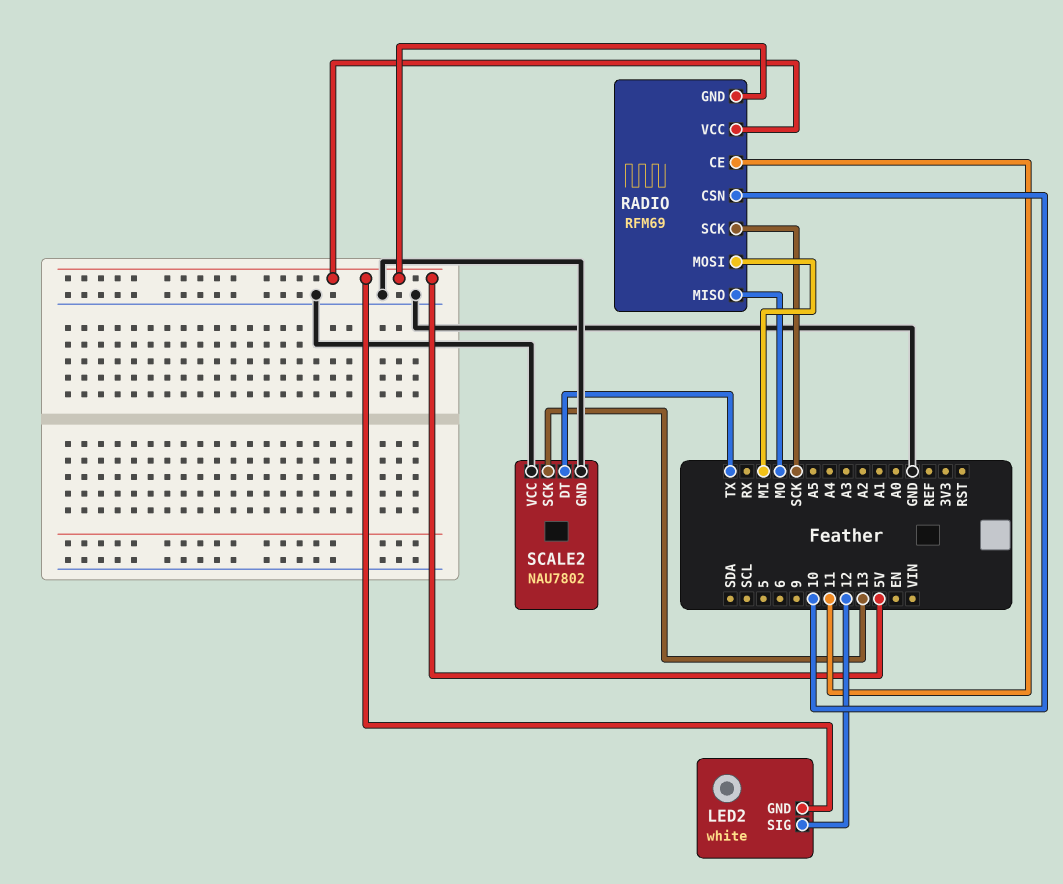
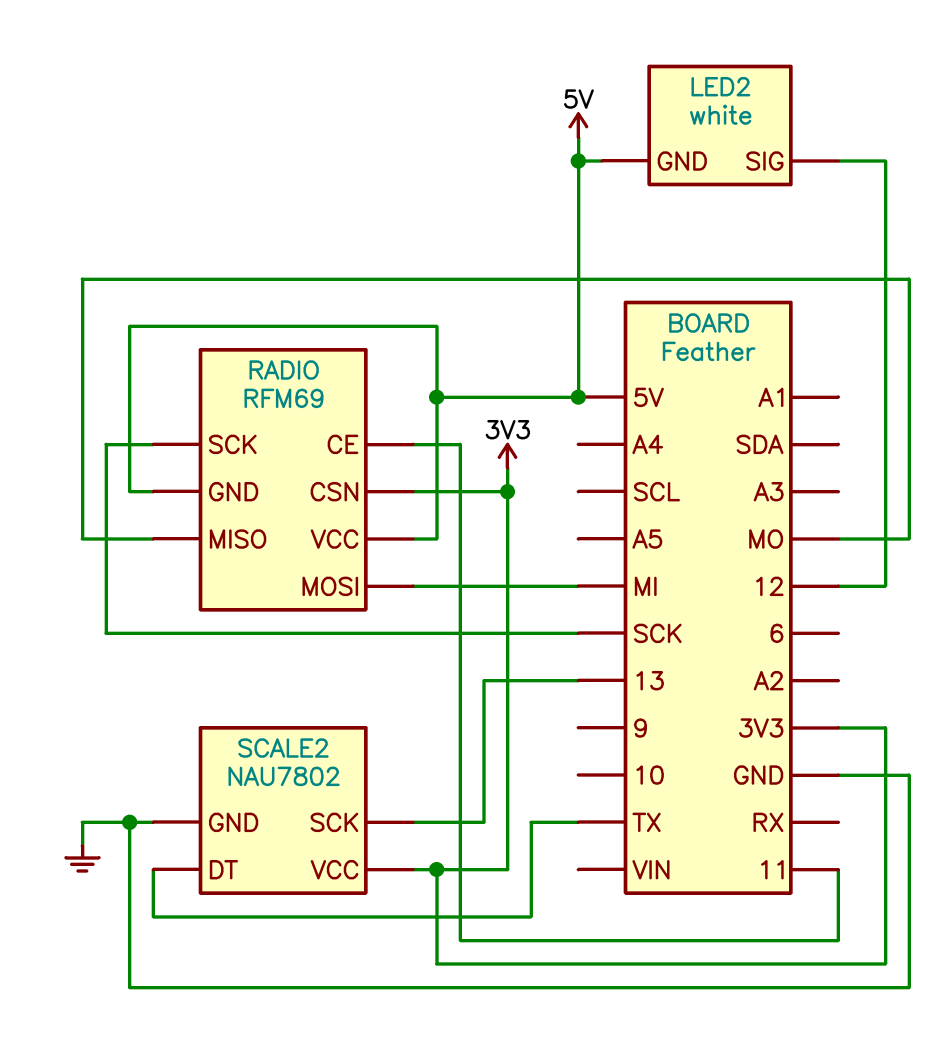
RADIO pin CSN: 10 -> 3V3
SCALE2 pin VCC: GND -> 3V3

